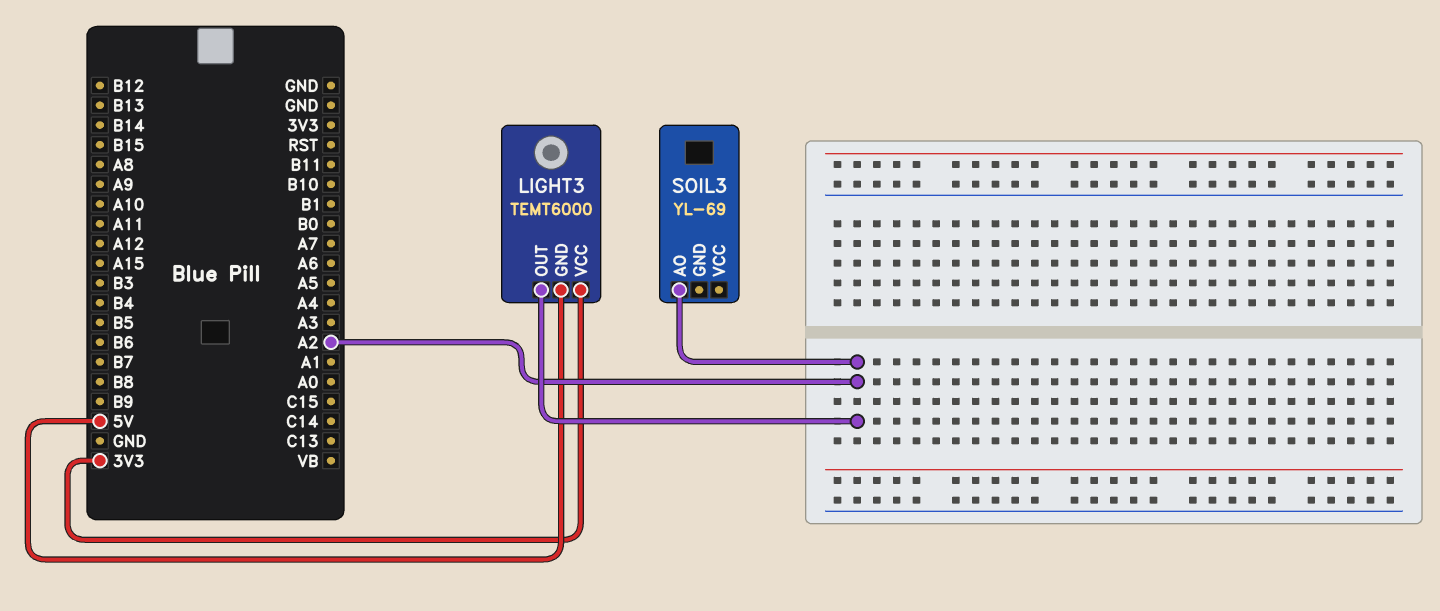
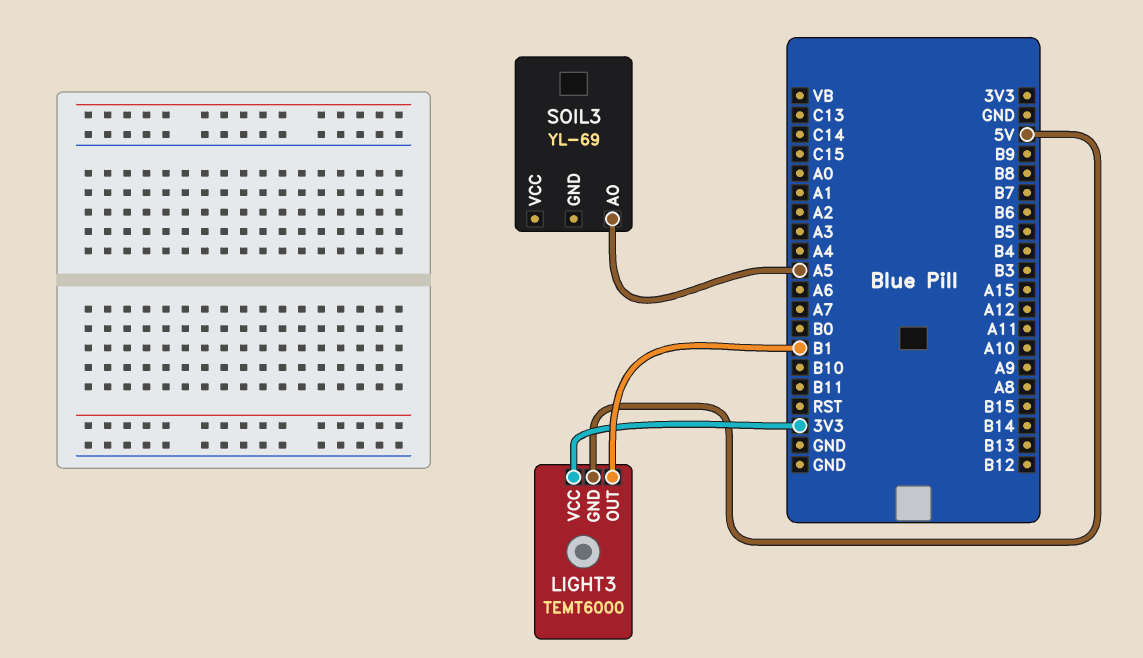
LIGHT3 pin OUT: A2 -> B1
SOIL3 pin AO: A2 -> A5

